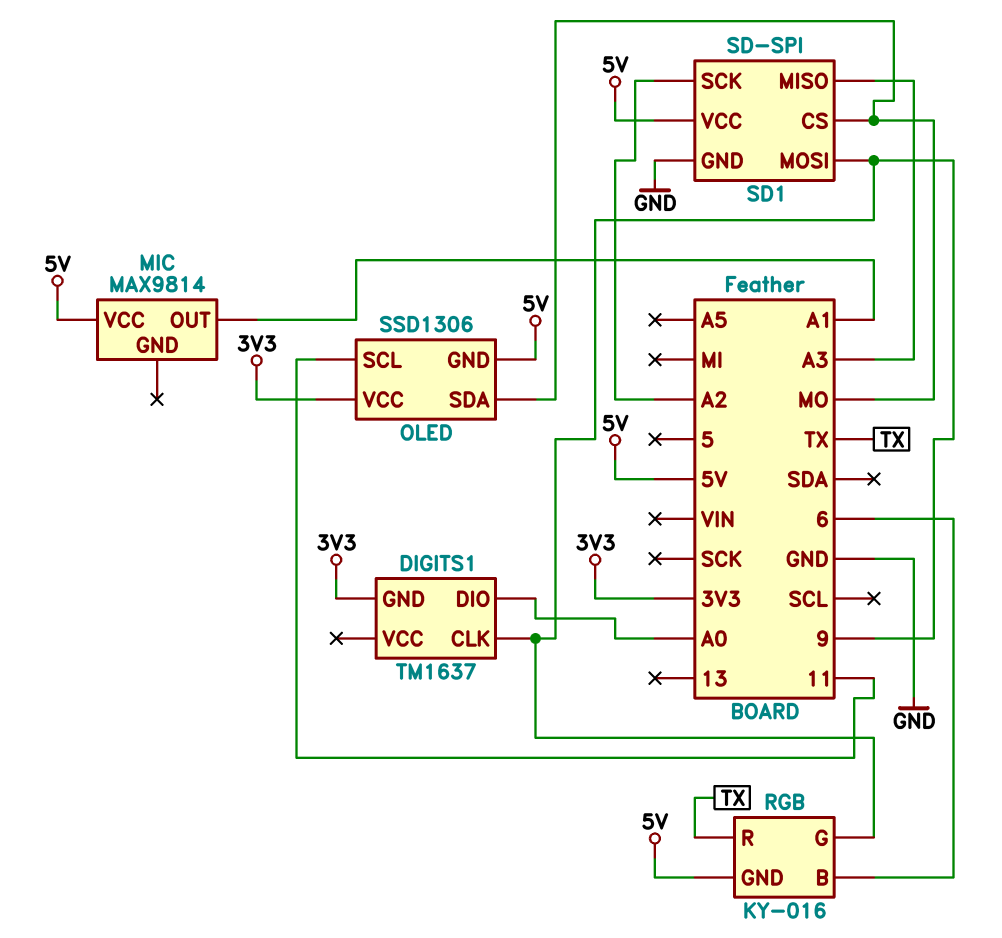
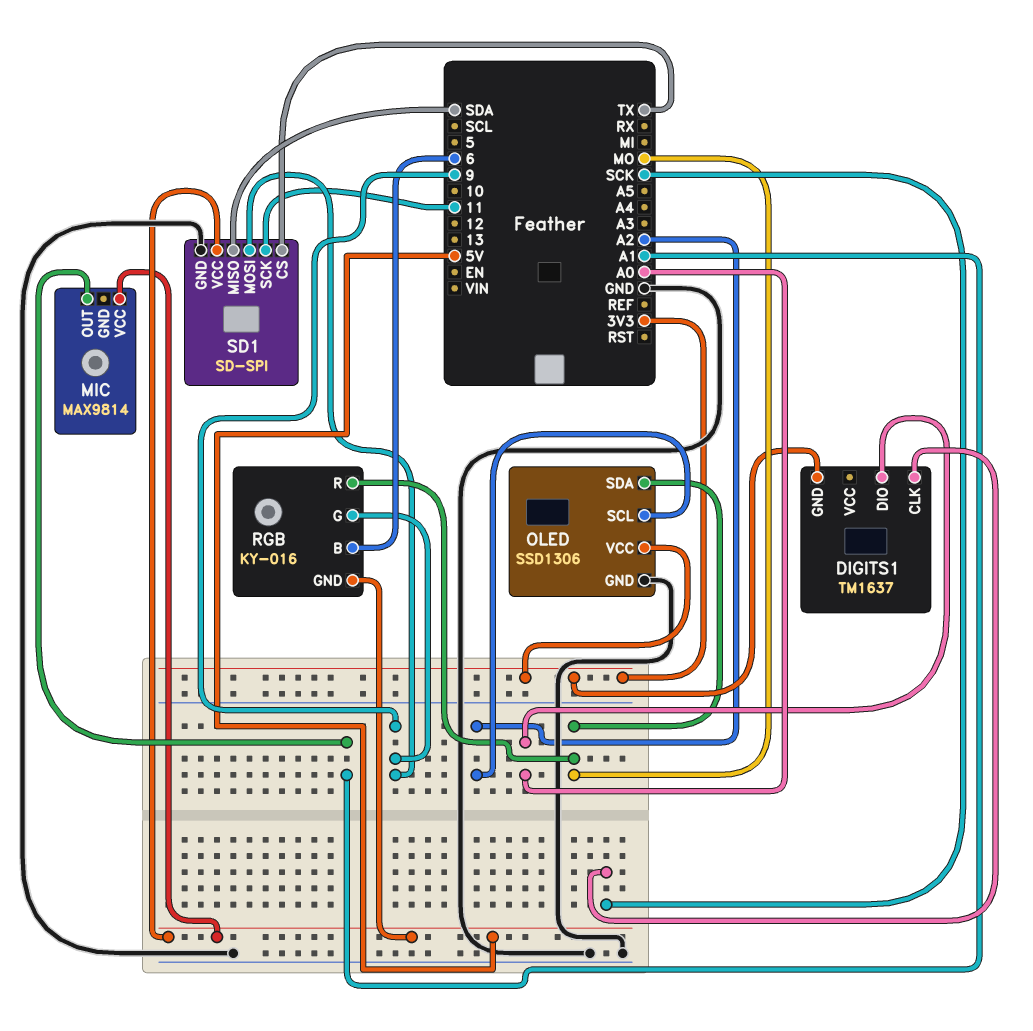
DIGITS1 pin CLK: 9 -> SCK
OLED pin GND: 5V -> GND
OLED pin SCL: 11 -> A2
RGB pin R: TX -> MO
SD1 pin CS: MO -> TX
SD1 pin MISO: A3 -> SDA
SD1 pin SCK: A2 -> 11

